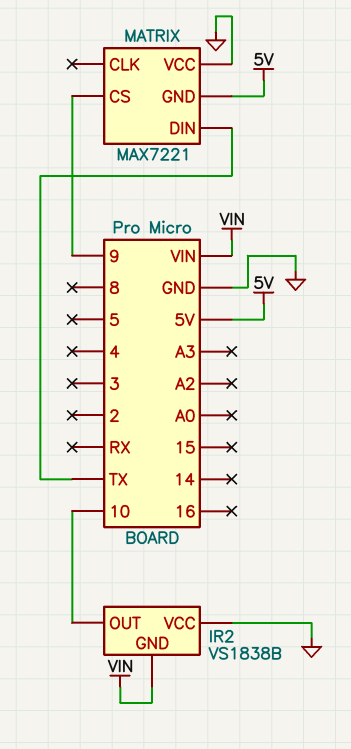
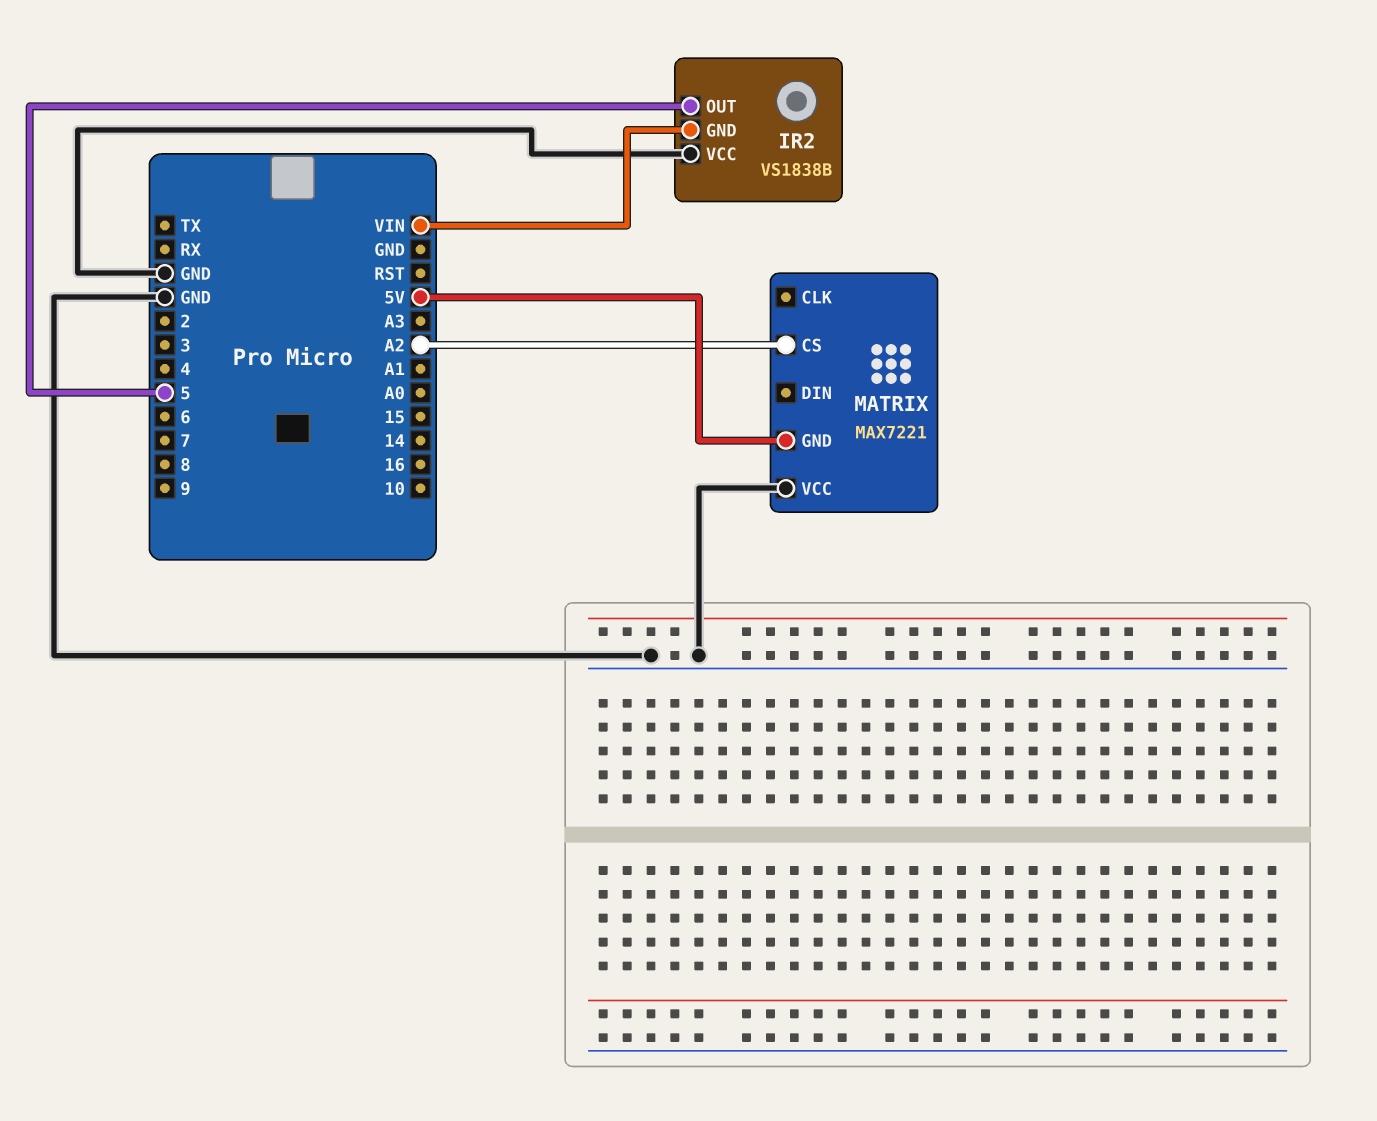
IR2 pin OUT: 10 -> 5
MATRIX pin CS: 9 -> A2
MATRIX pin DIN: TX -> none

